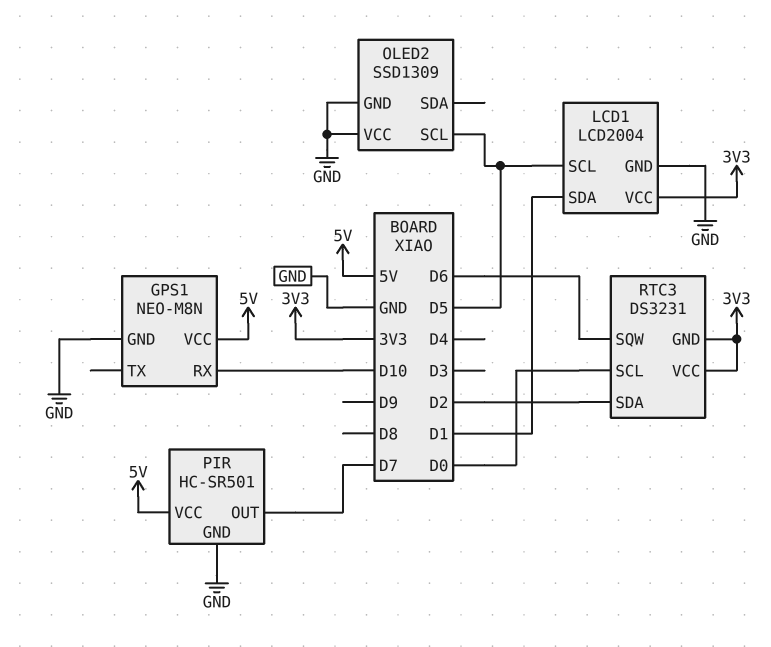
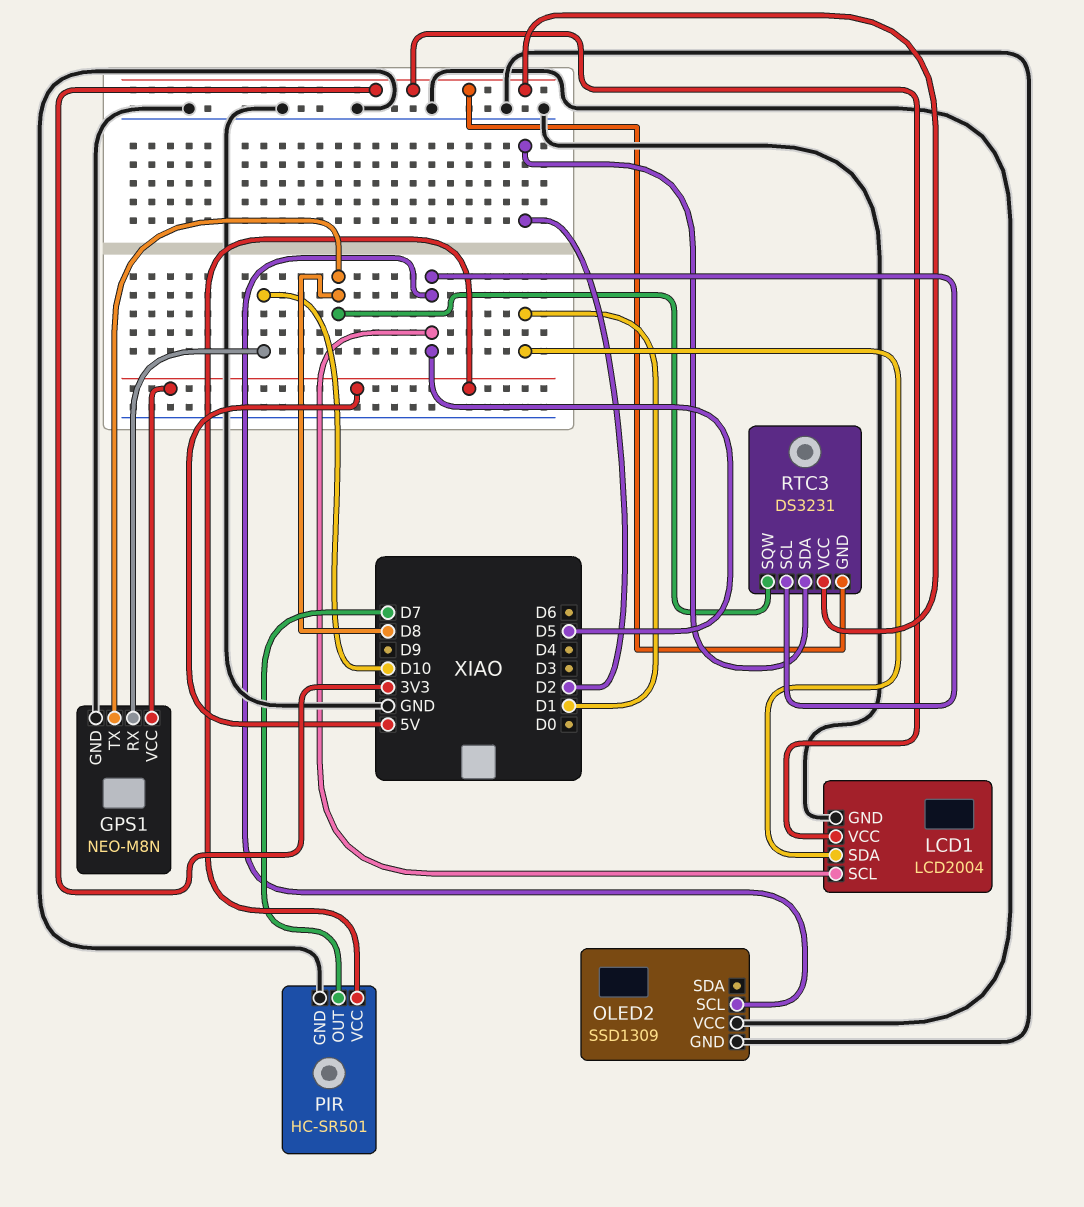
GPS1 pin TX: none -> D8
RTC3 pin SCL: D0 -> D5
RTC3 pin SQW: D6 -> D8

